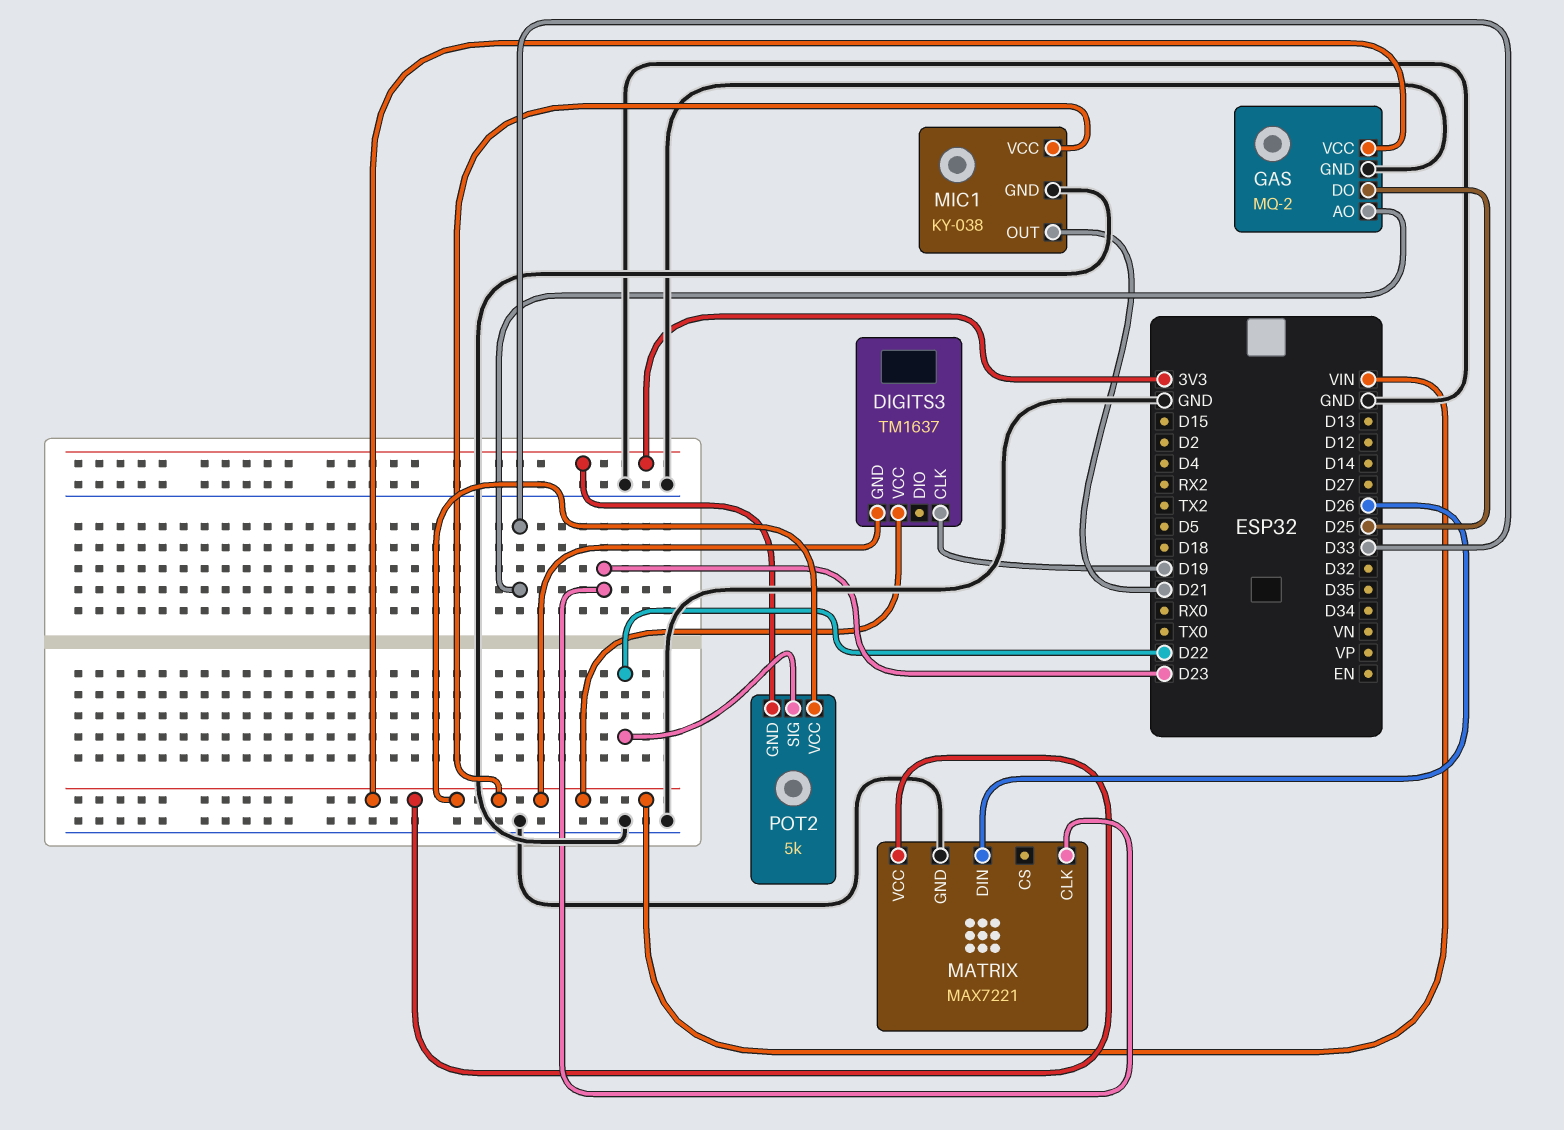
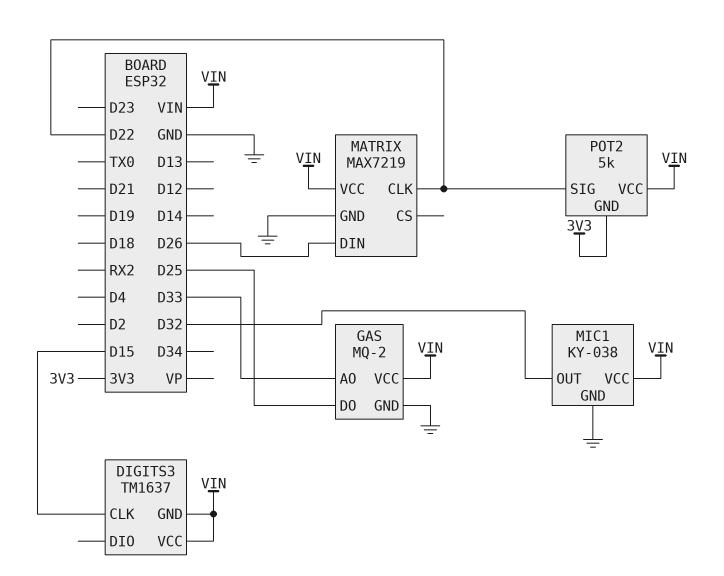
DIGITS3 pin CLK: D19 -> D15
MATRIX: MAX7221 -> MAX7219
MATRIX pin CLK: D23 -> D22
MIC1 pin OUT: D21 -> D32

